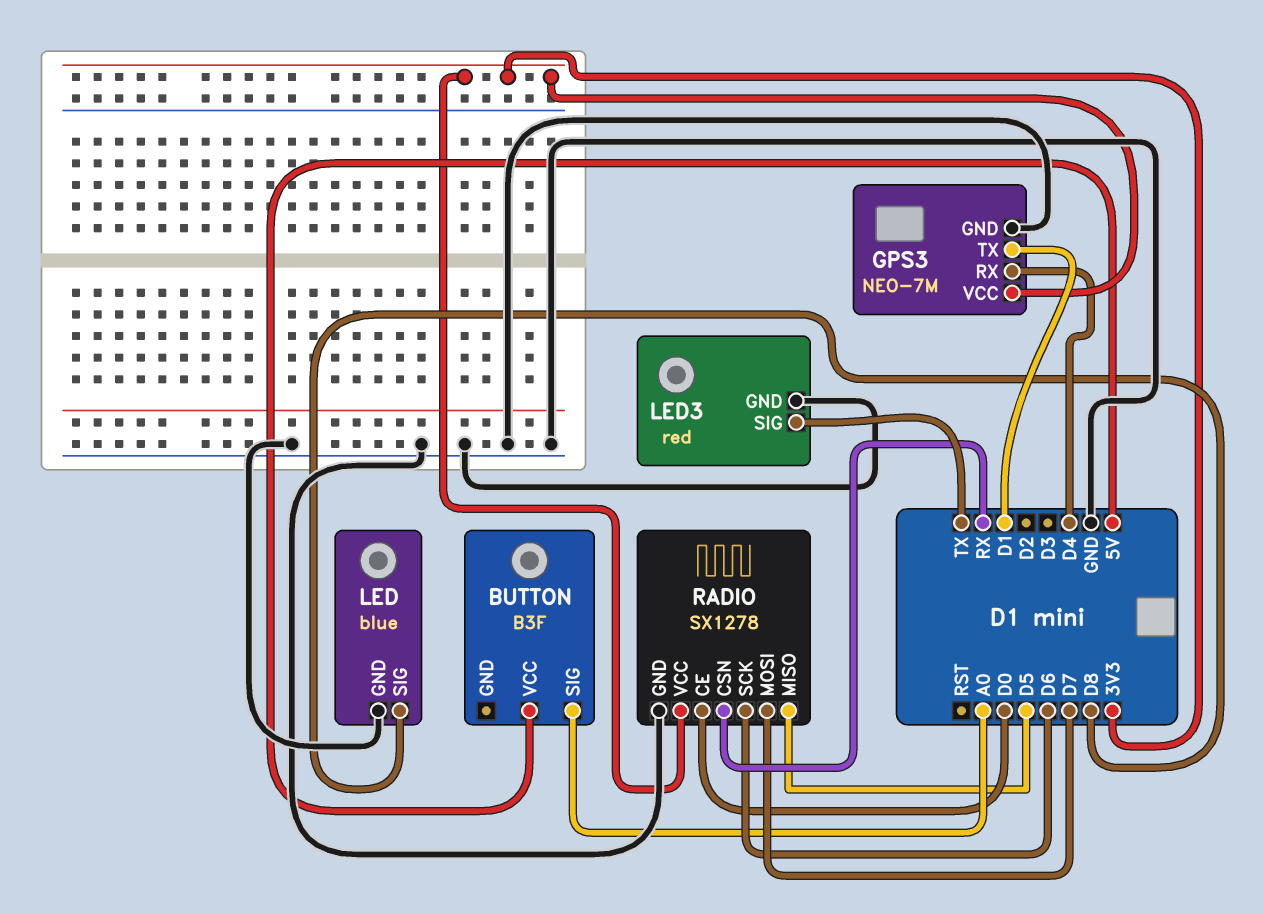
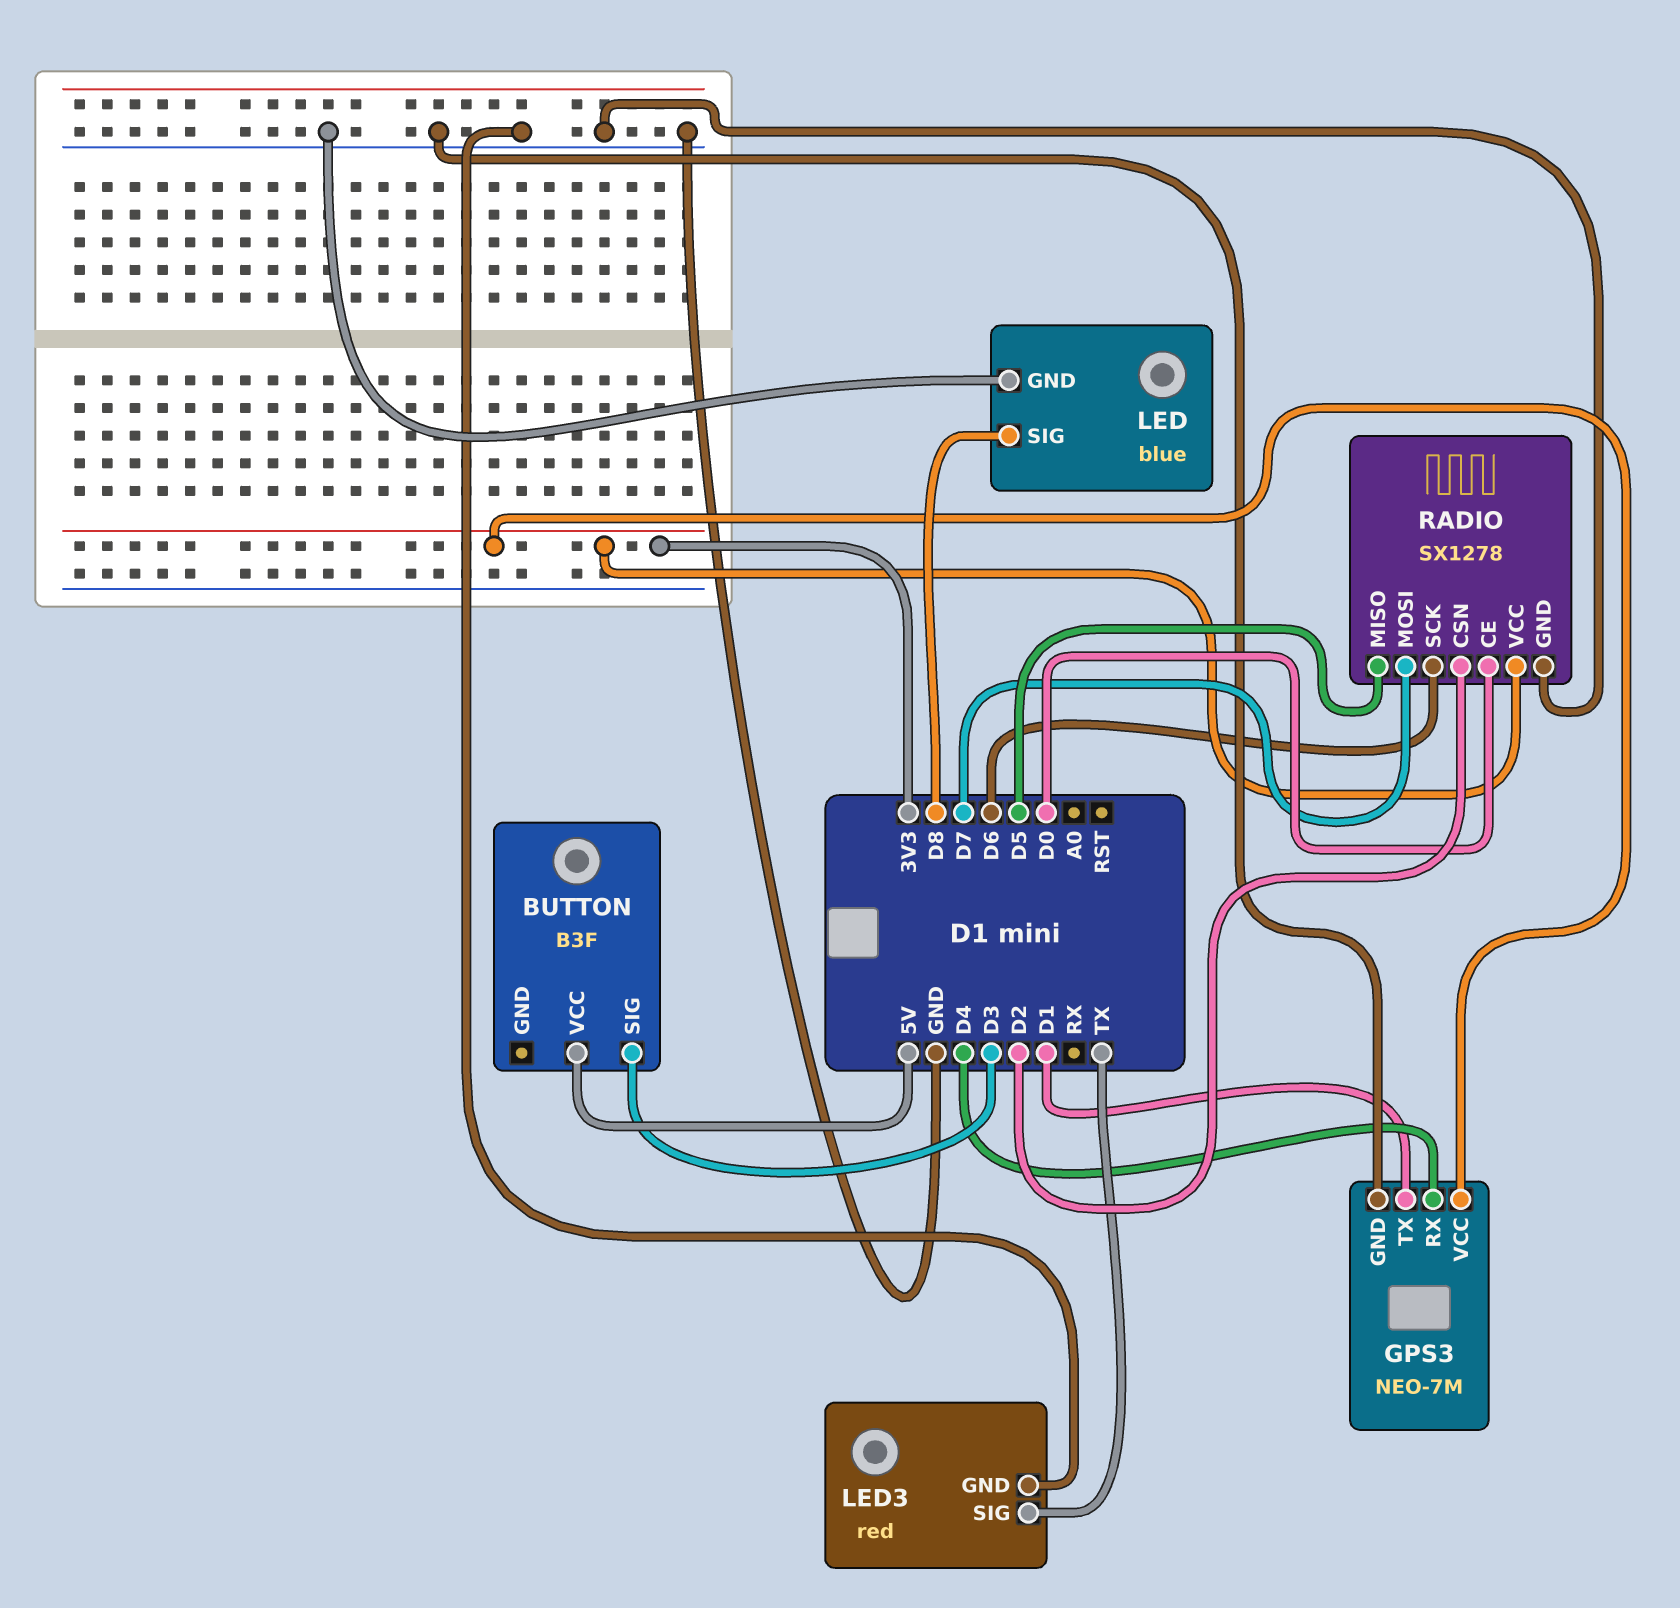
BUTTON pin SIG: A0 -> D3
RADIO pin CSN: RX -> D2

